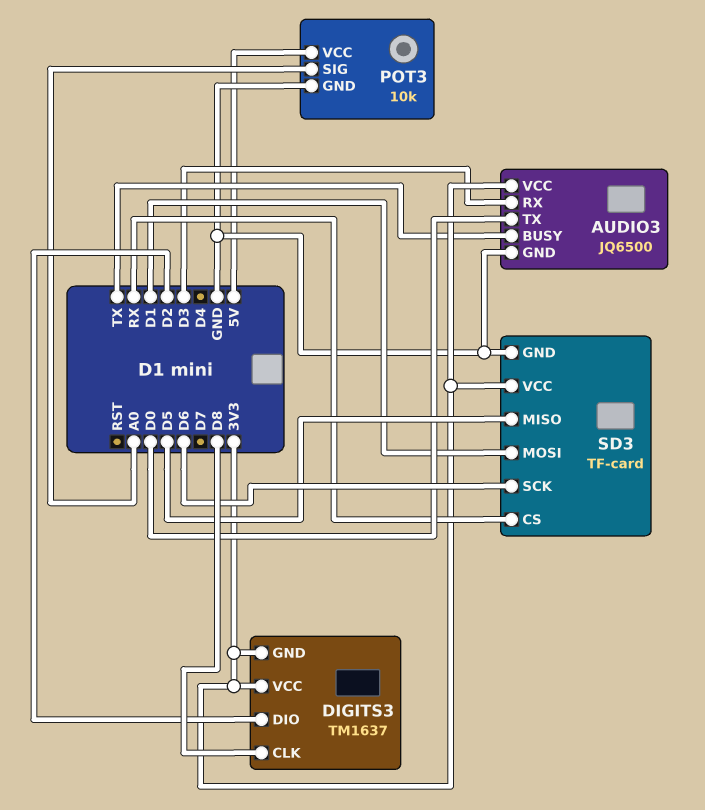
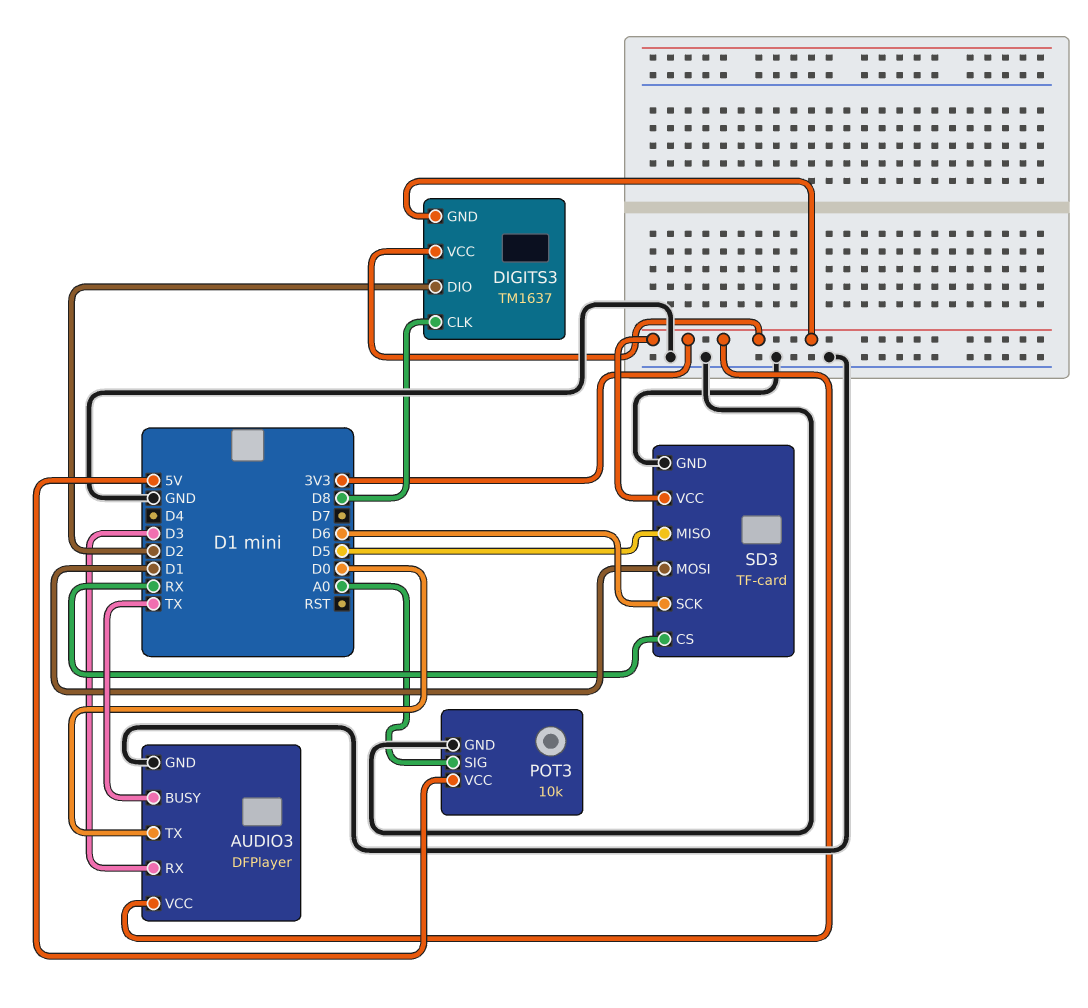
AUDIO3: JQ6500 -> DFPlayer

